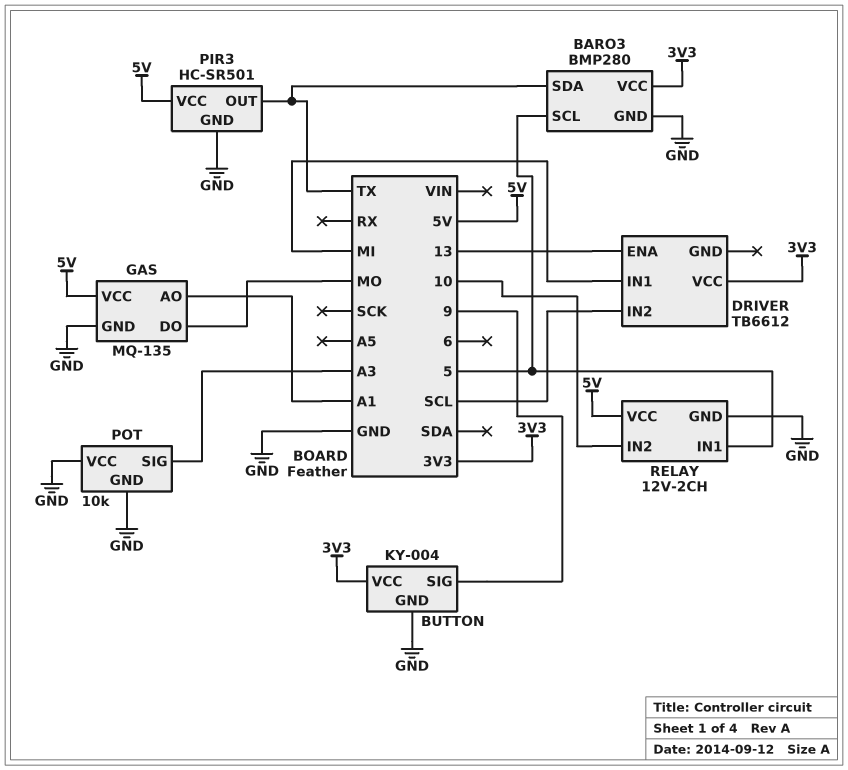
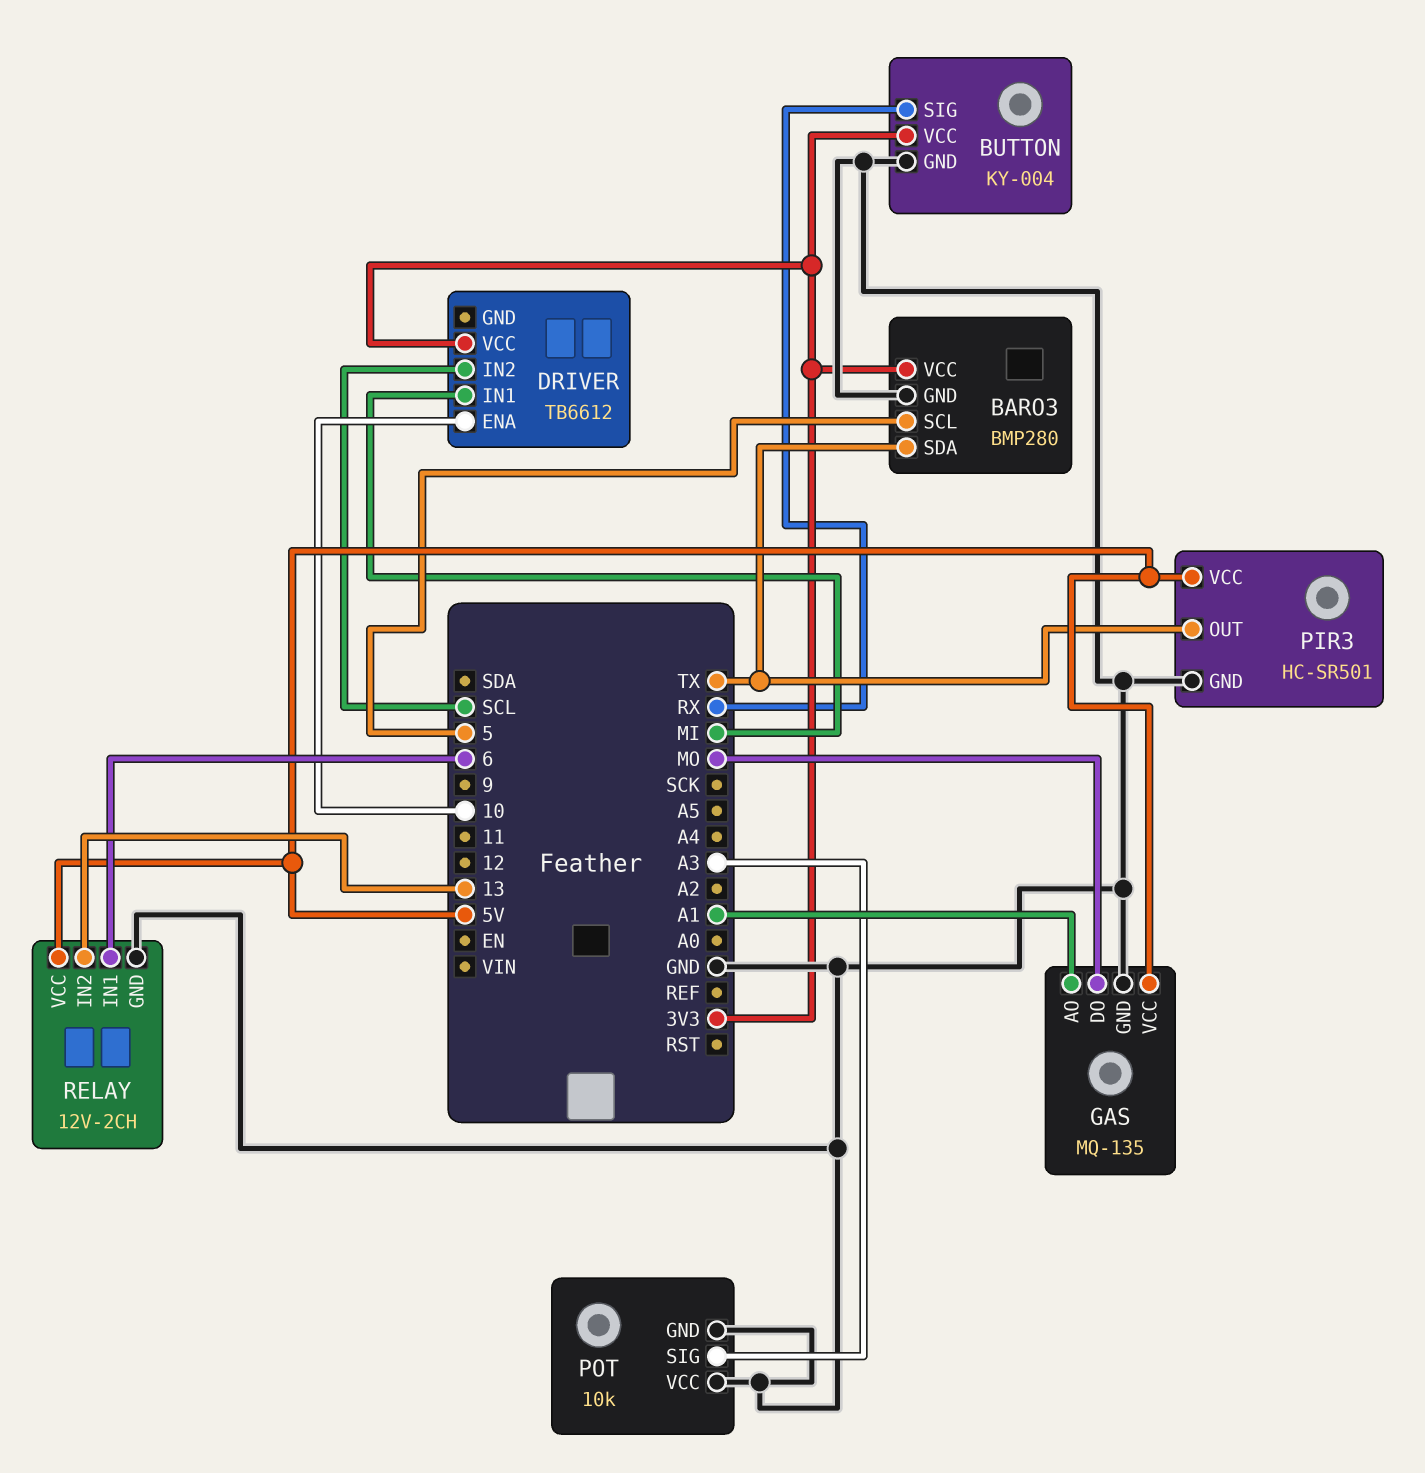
BUTTON pin SIG: 9 -> RX
DRIVER pin ENA: 13 -> 10
RELAY pin IN1: 5 -> 6
RELAY pin IN2: 10 -> 13

